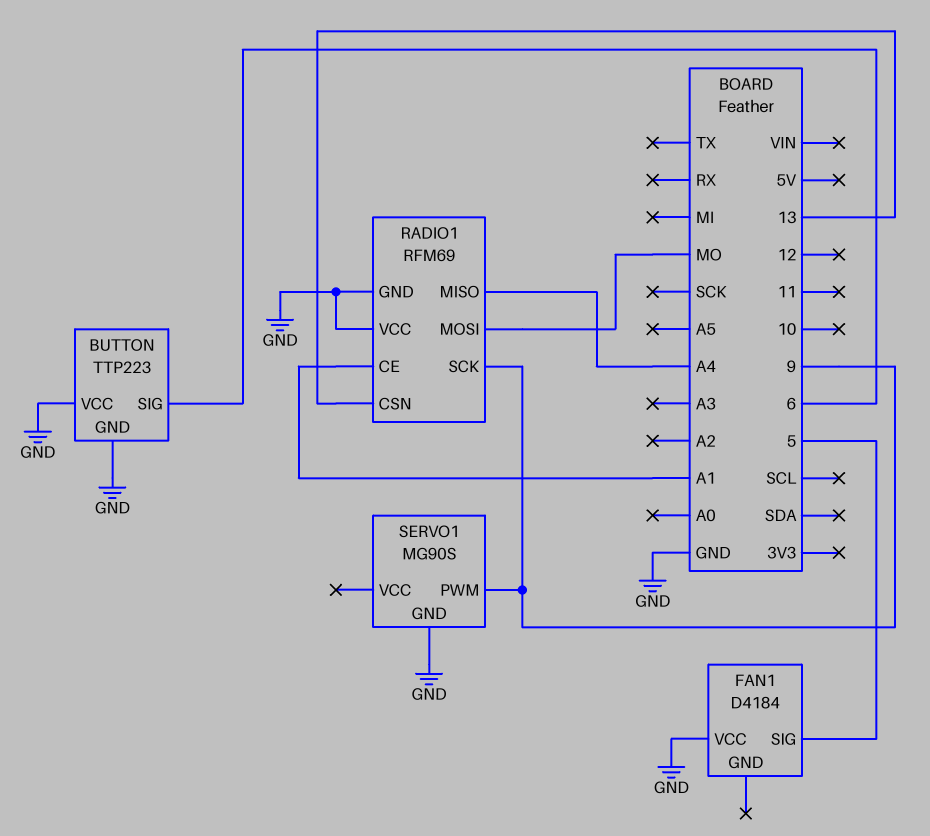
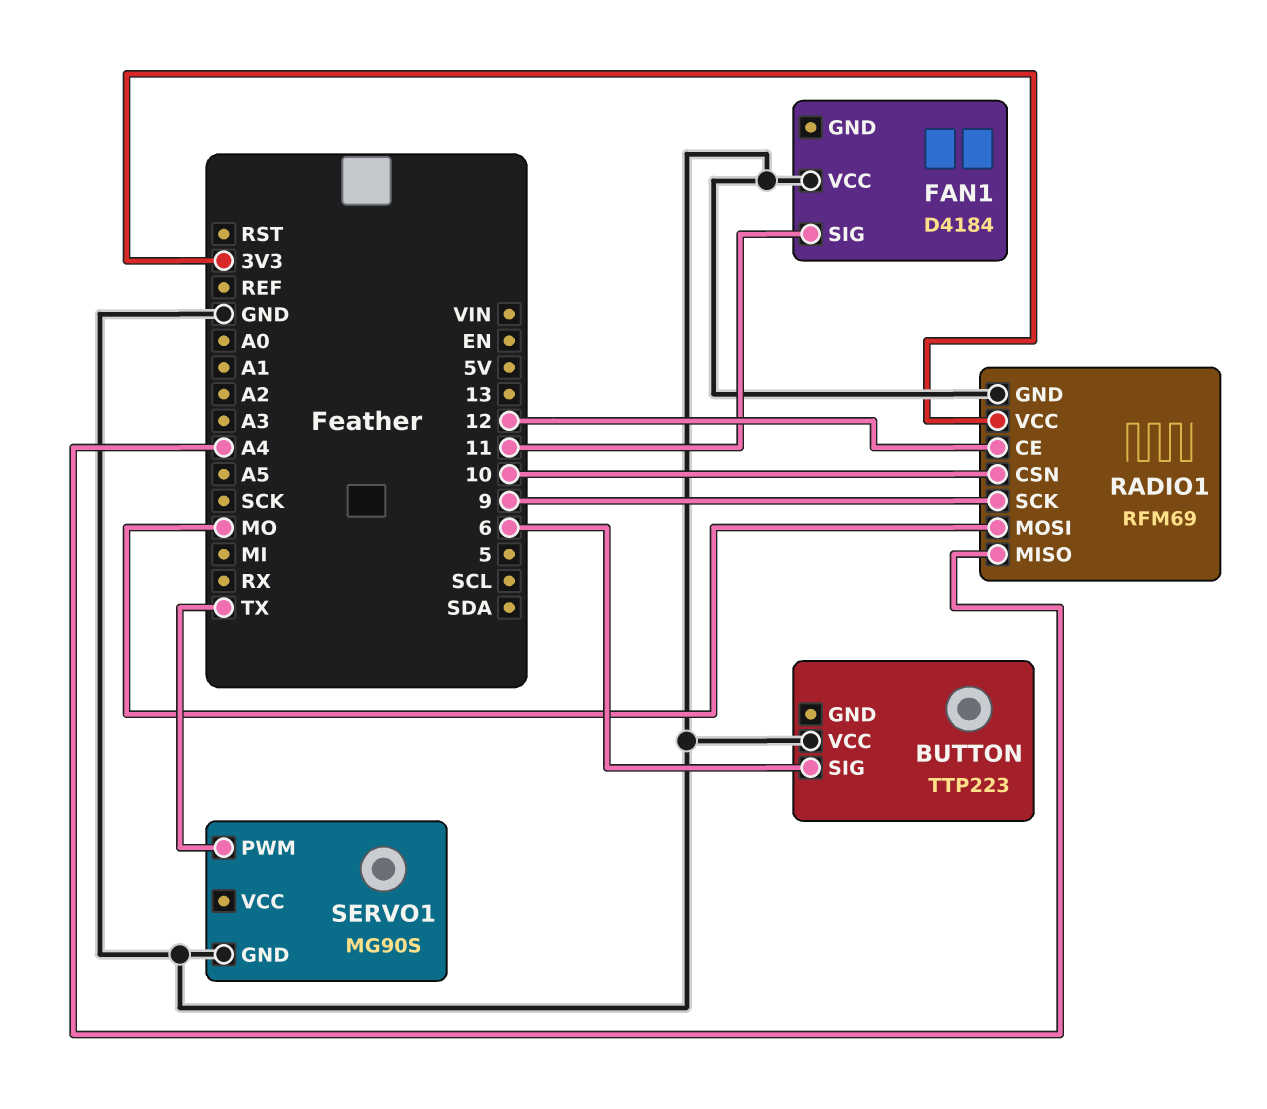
BUTTON pin GND: GND -> none
FAN1 pin SIG: 5 -> 11
RADIO1 pin CE: A1 -> 12
RADIO1 pin CSN: 13 -> 10
RADIO1 pin VCC: GND -> 3V3
SERVO1 pin PWM: 9 -> TX

